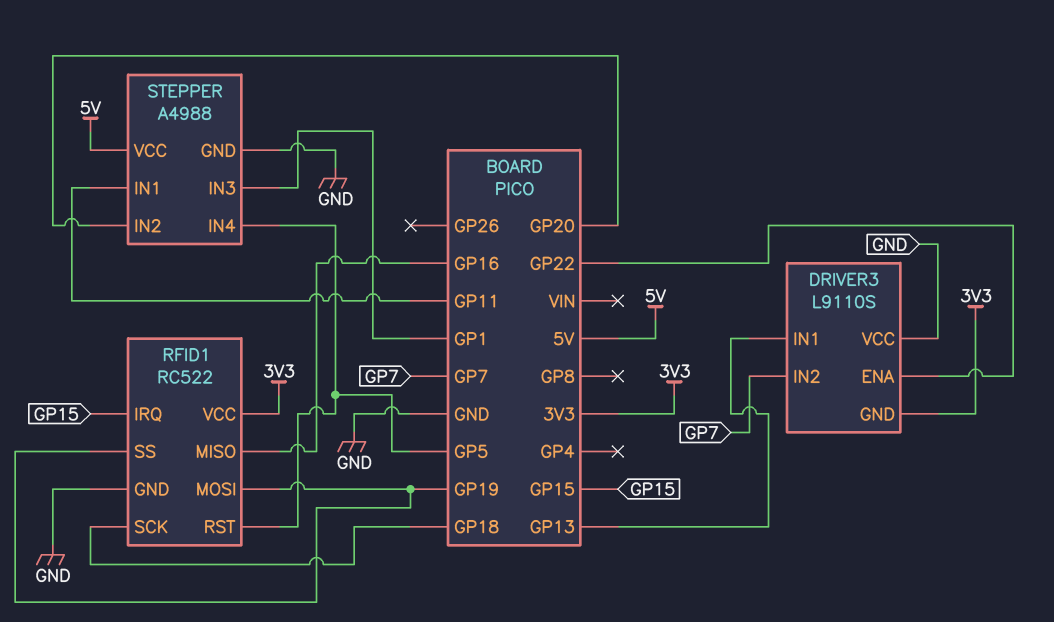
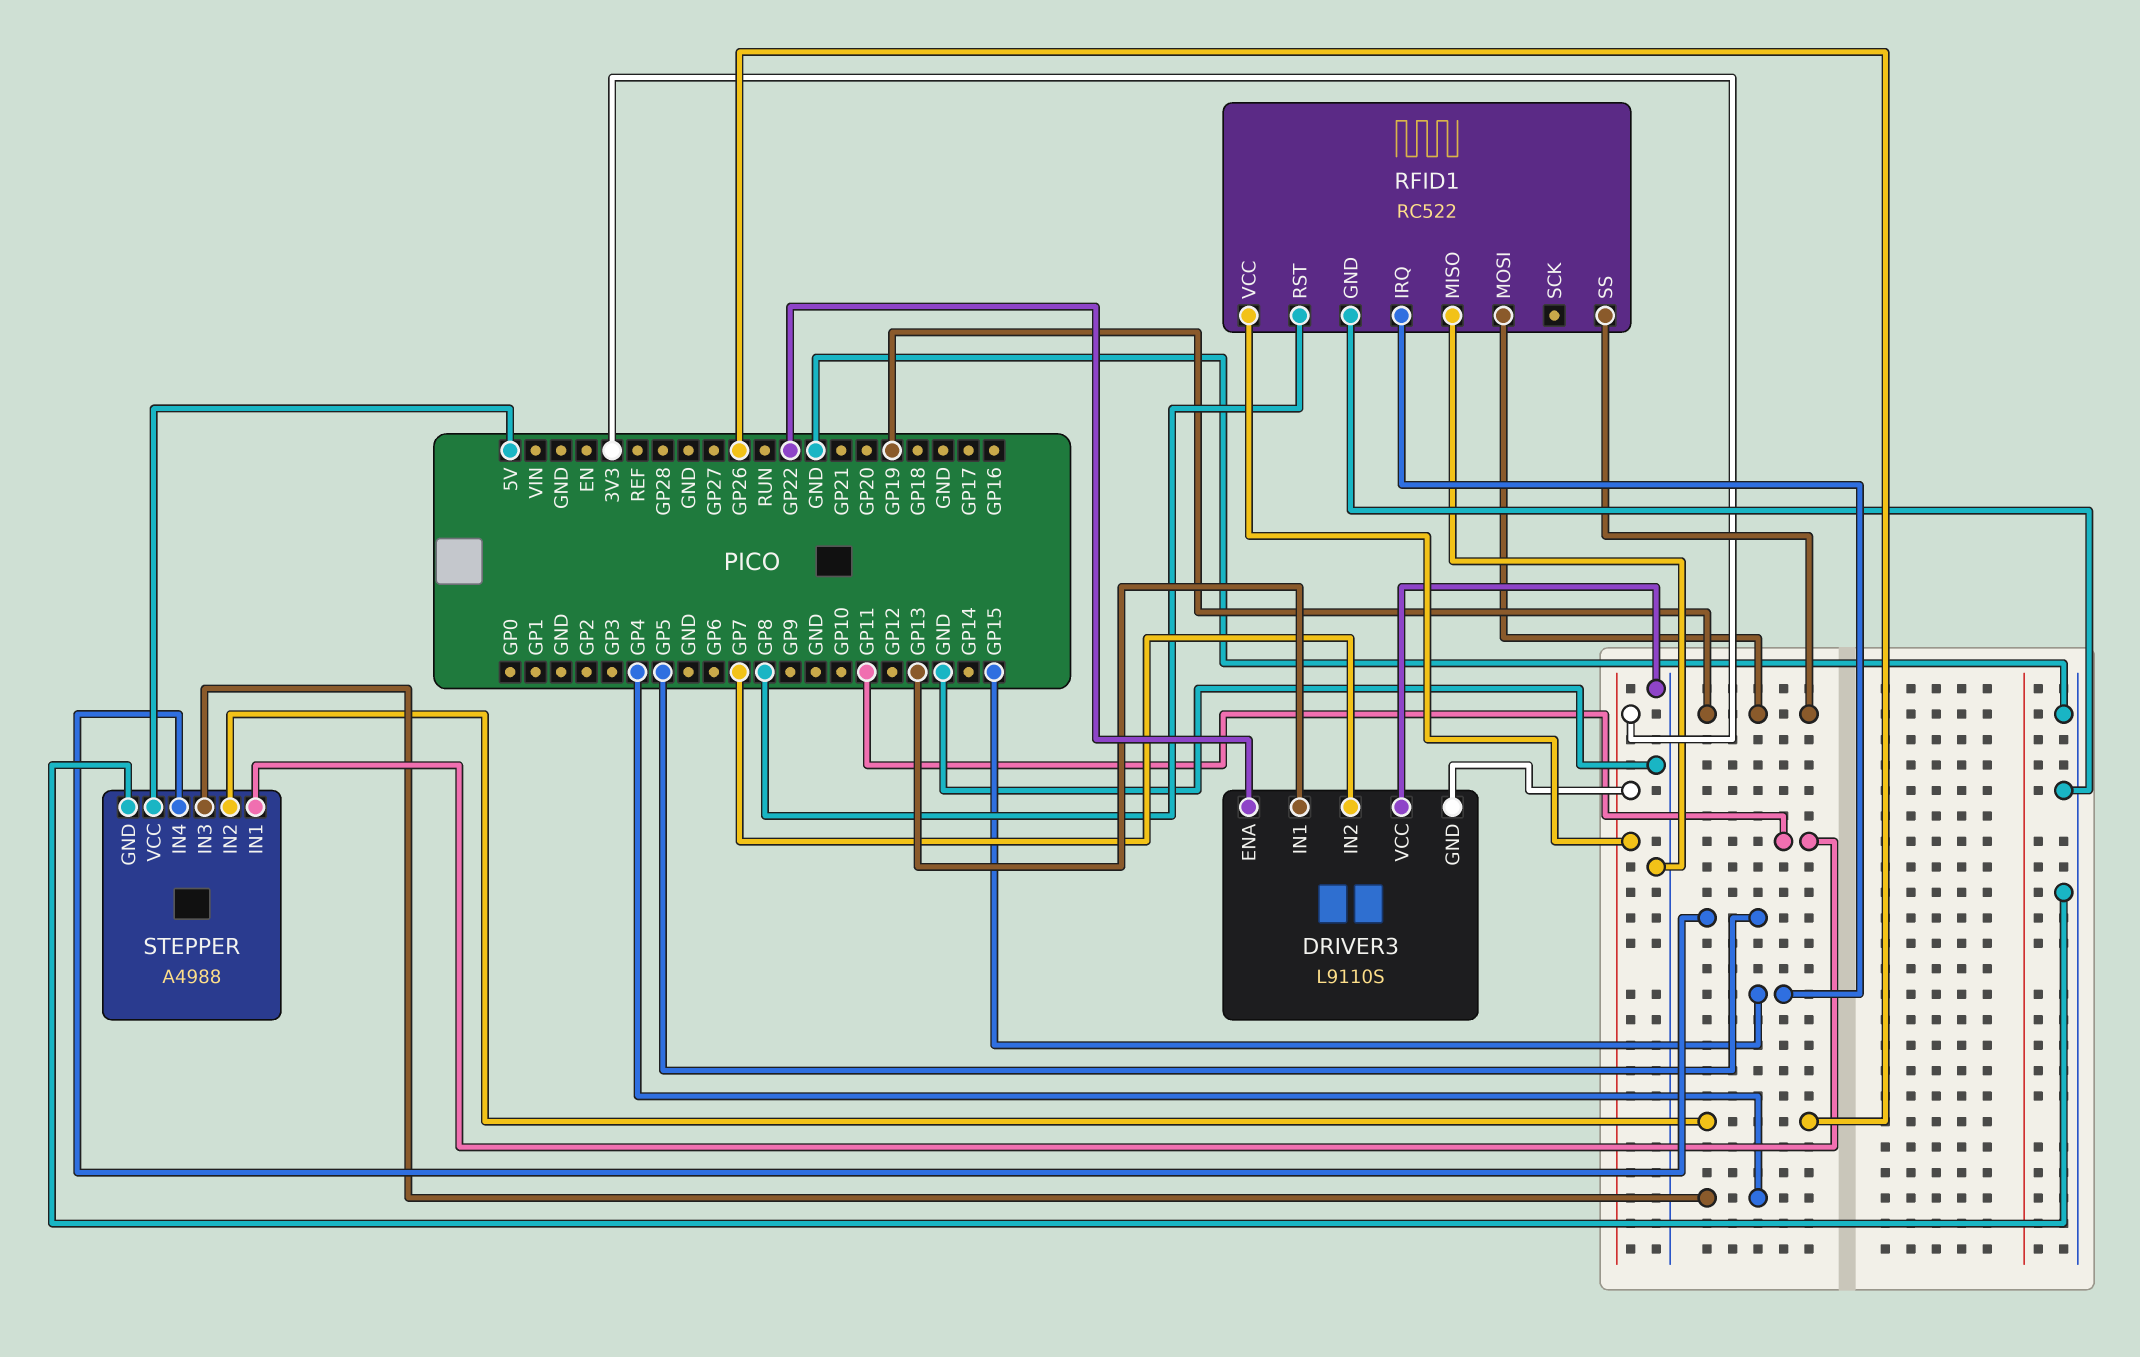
RFID1 pin MISO: GP16 -> GND
RFID1 pin RST: GP5 -> GP8
RFID1 pin SCK: GP18 -> none
STEPPER pin IN2: GP20 -> GP26
STEPPER pin IN3: GP1 -> GP4

